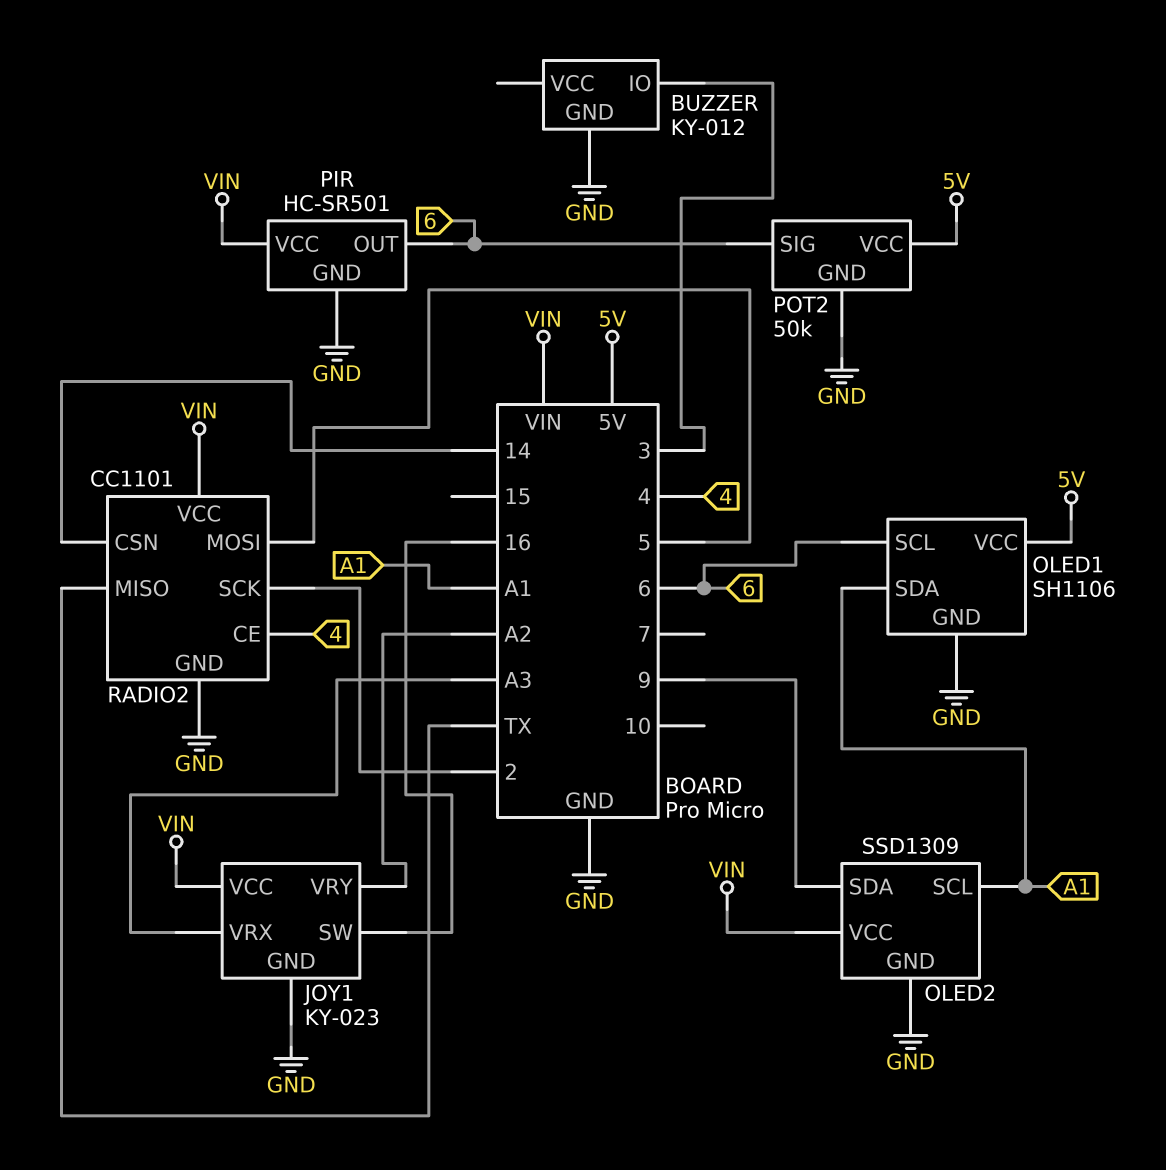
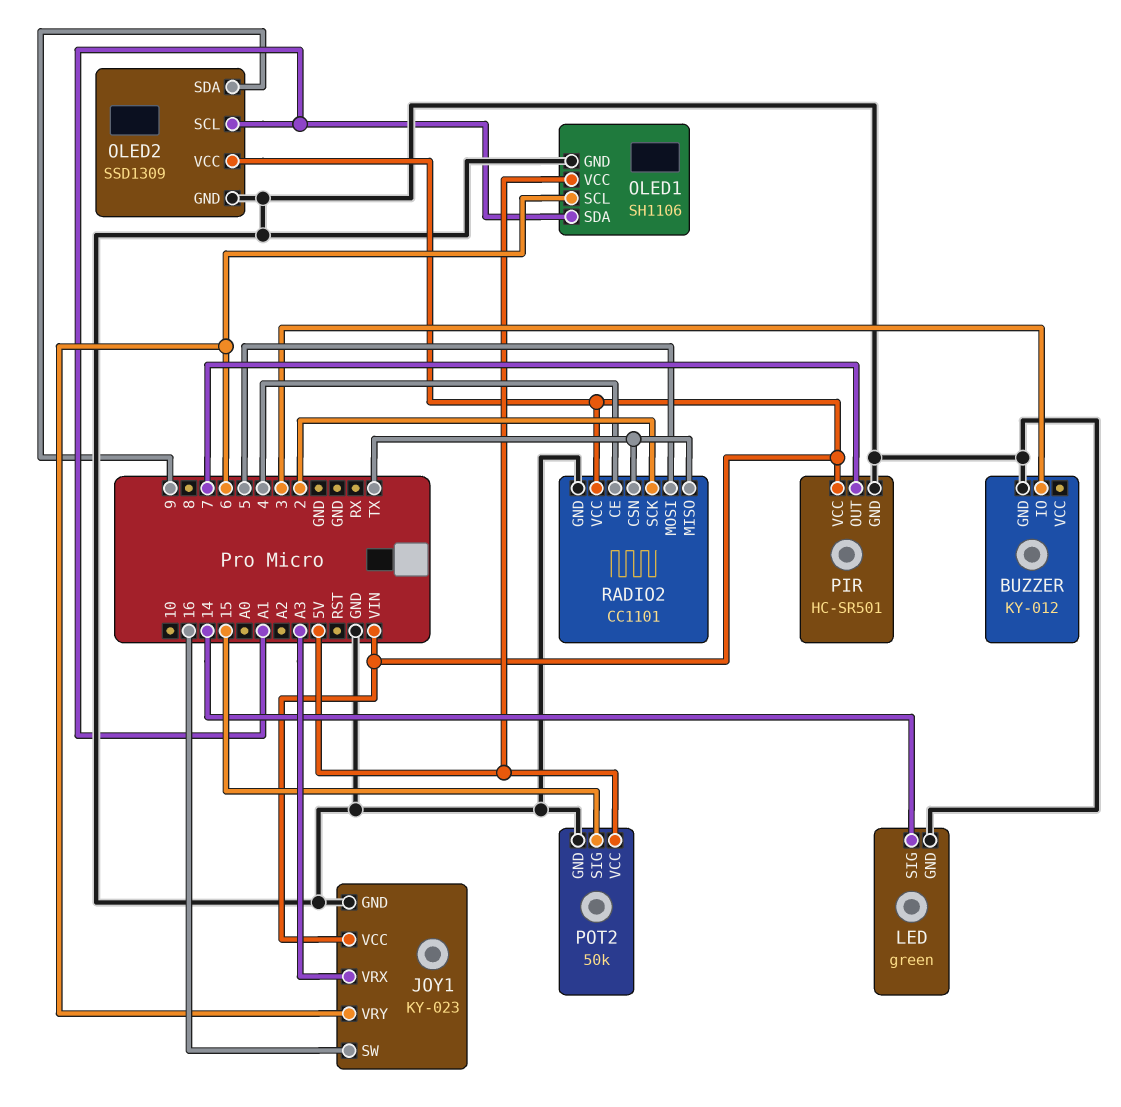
JOY1 pin VRY: A2 -> 6
LED: none -> green
LED pin GND: none -> GND
LED pin SIG: none -> 14
PIR pin OUT: 6 -> 7
POT2 pin SIG: 6 -> 15
RADIO2 pin CSN: 14 -> TX

